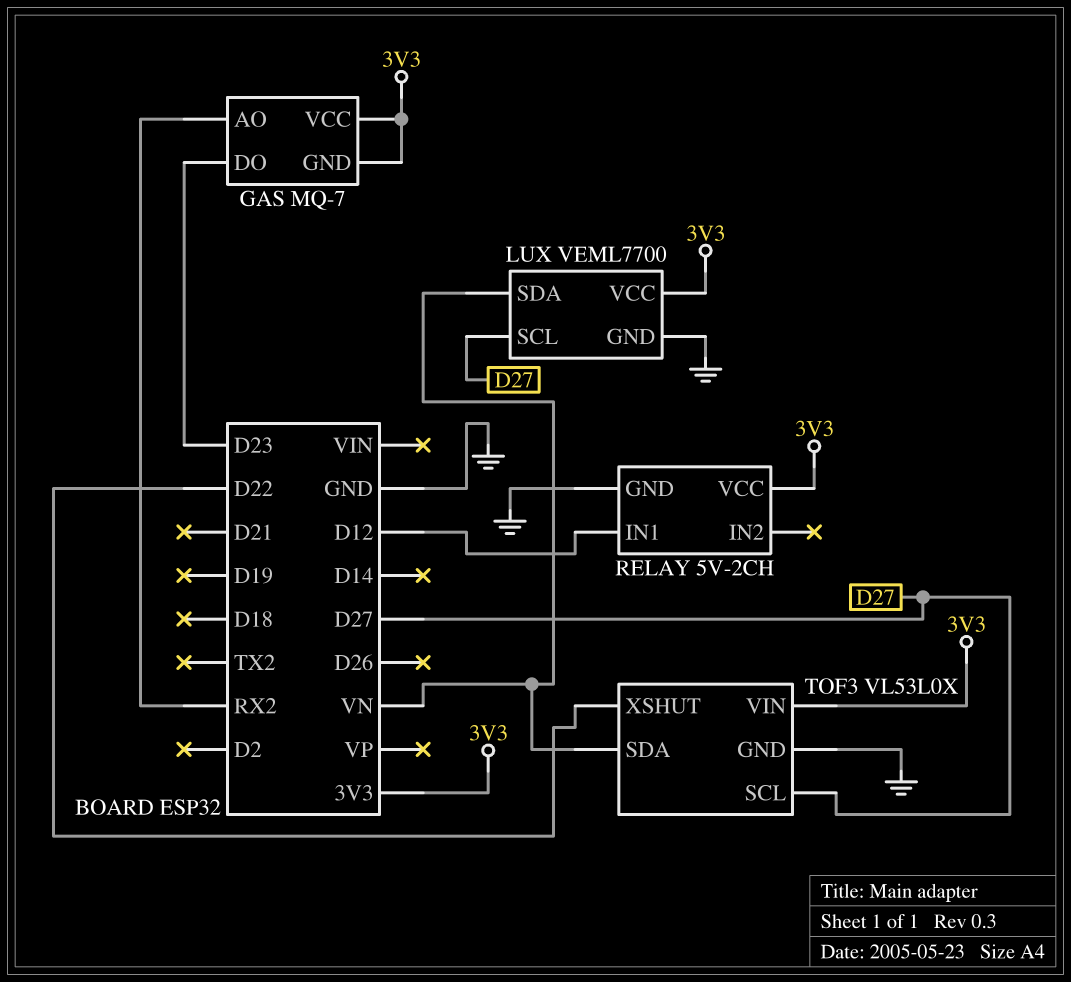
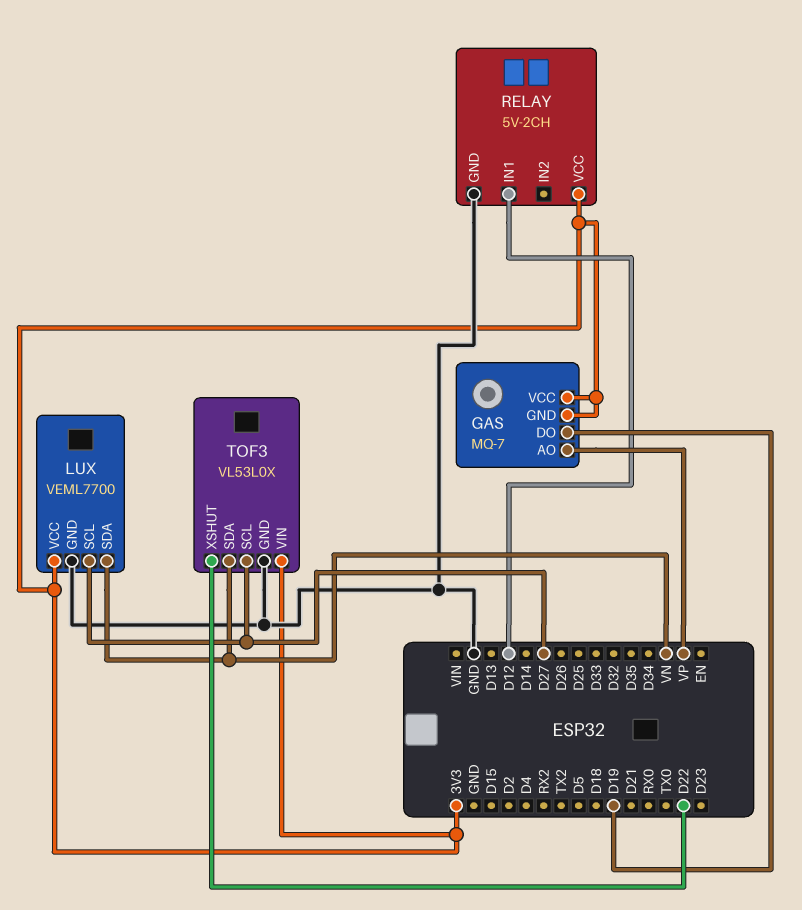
GAS pin AO: RX2 -> VP
GAS pin DO: D23 -> D19

